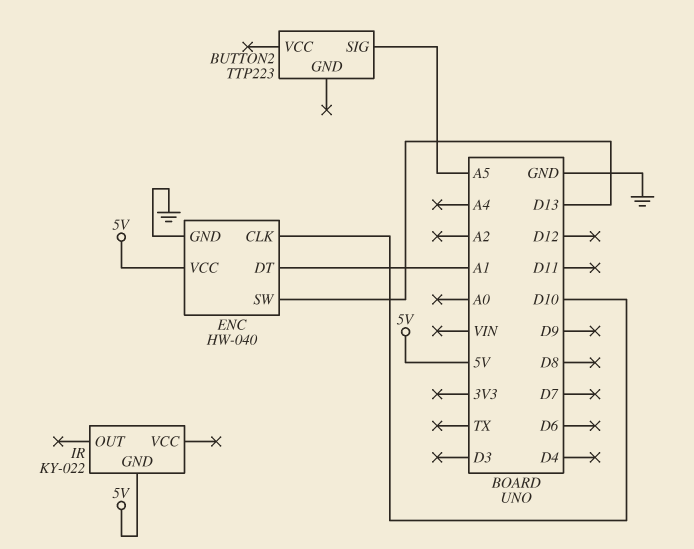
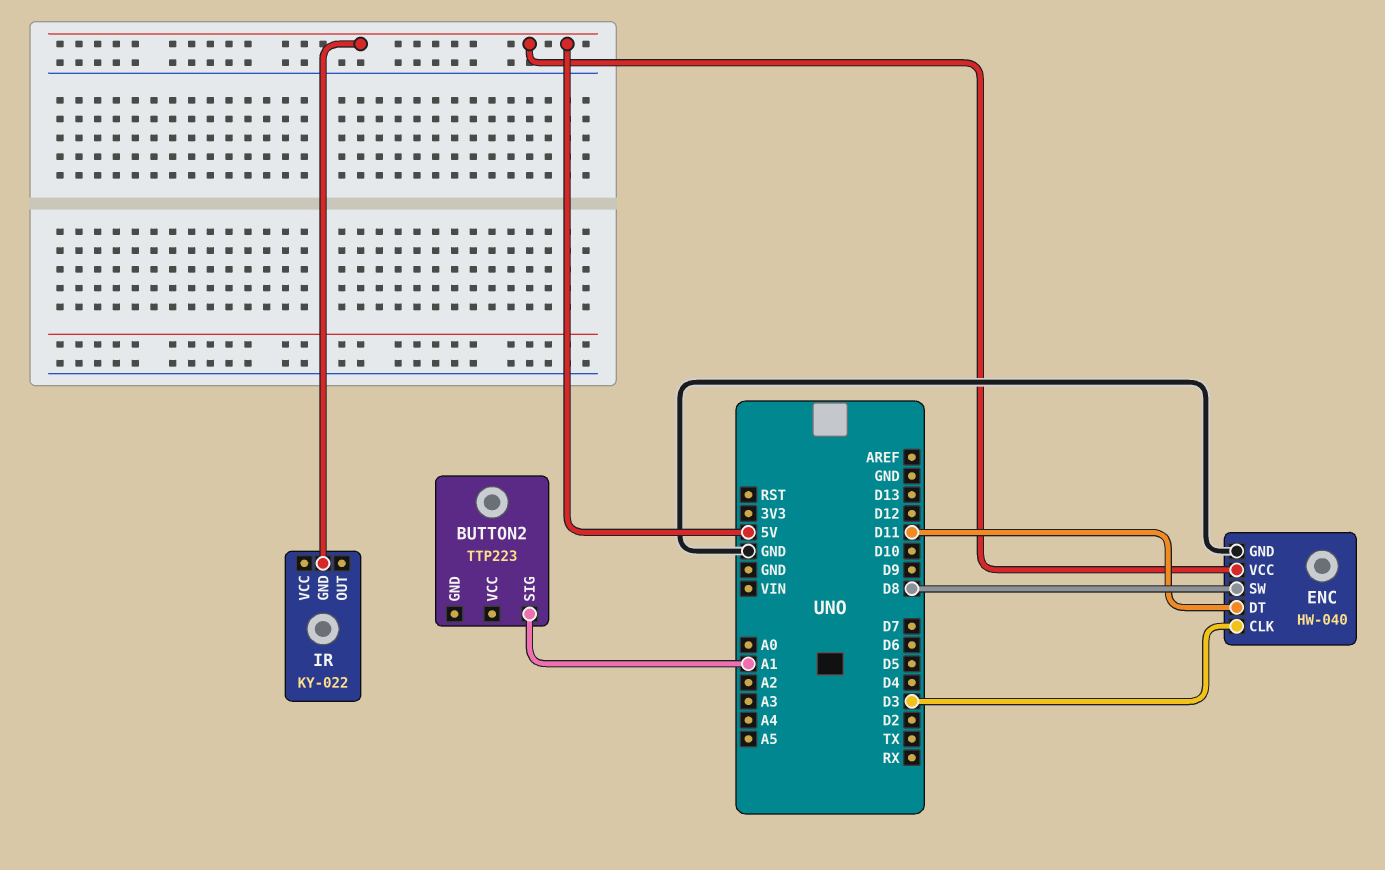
BUTTON2 pin SIG: A5 -> A1
ENC pin CLK: D10 -> D3
ENC pin DT: A1 -> D11
ENC pin SW: D13 -> D8

